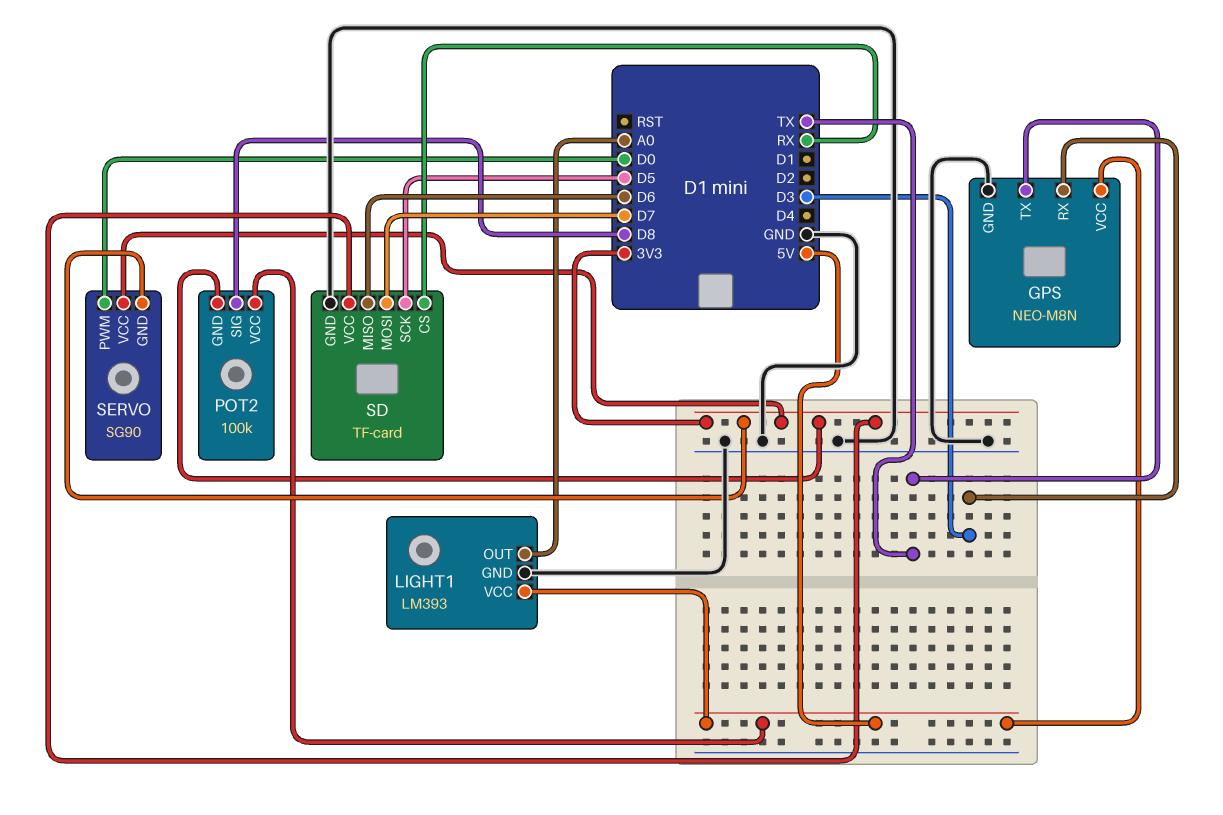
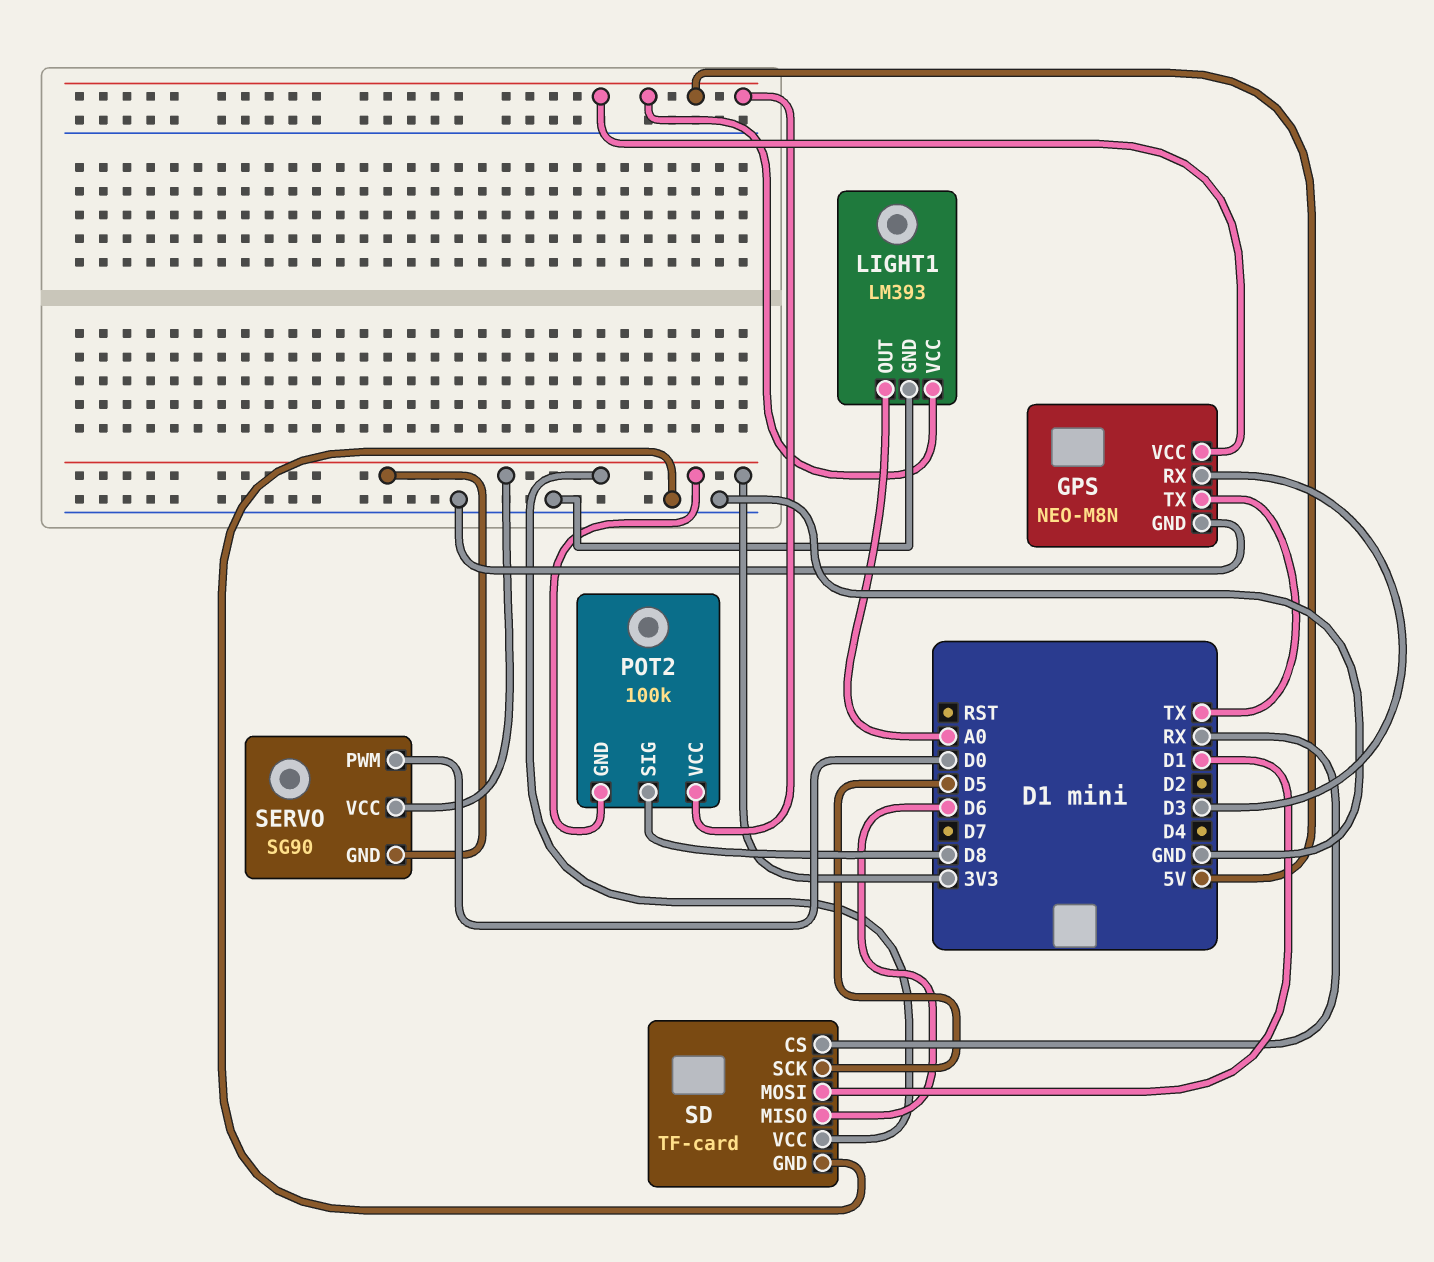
SD pin MOSI: D7 -> D1

